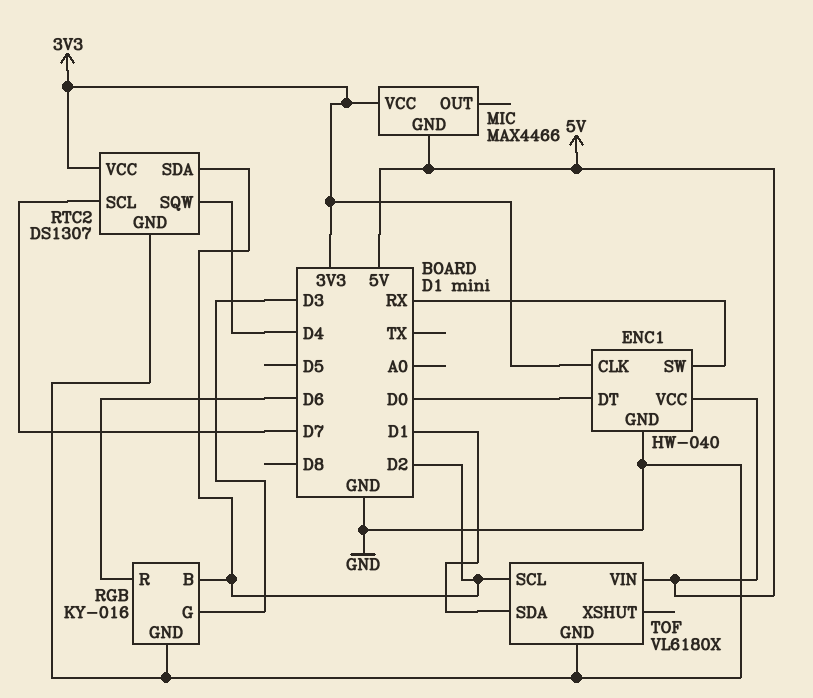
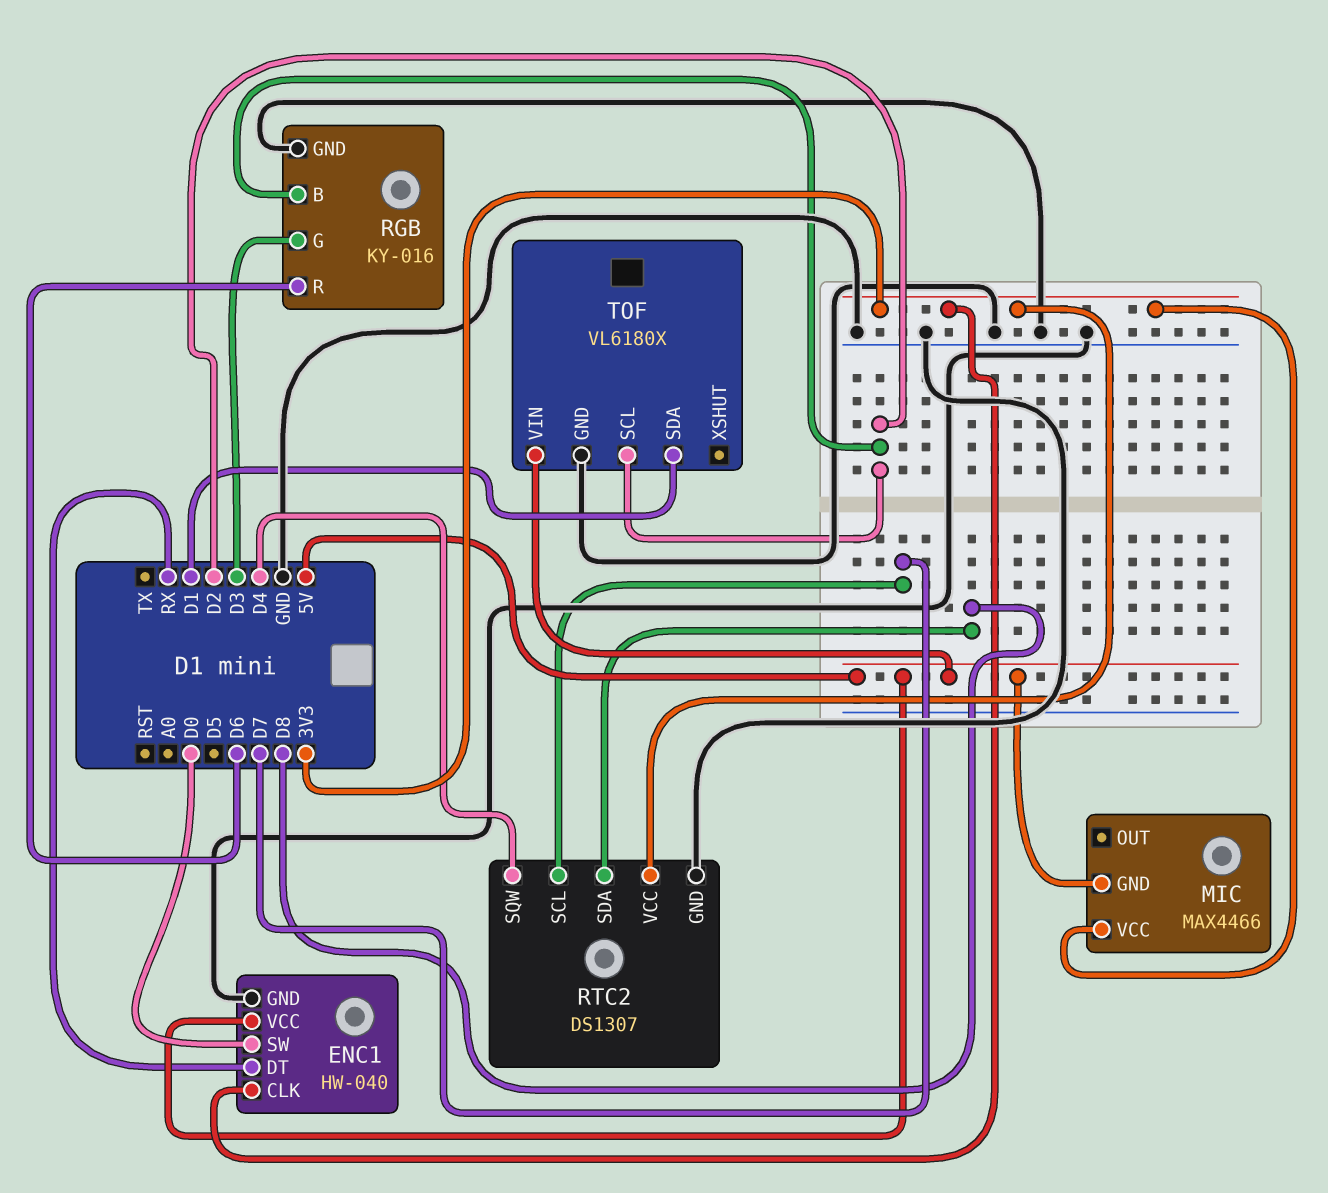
ENC1 pin DT: D0 -> RX
ENC1 pin SW: RX -> D0
RTC2 pin SDA: D2 -> D8

